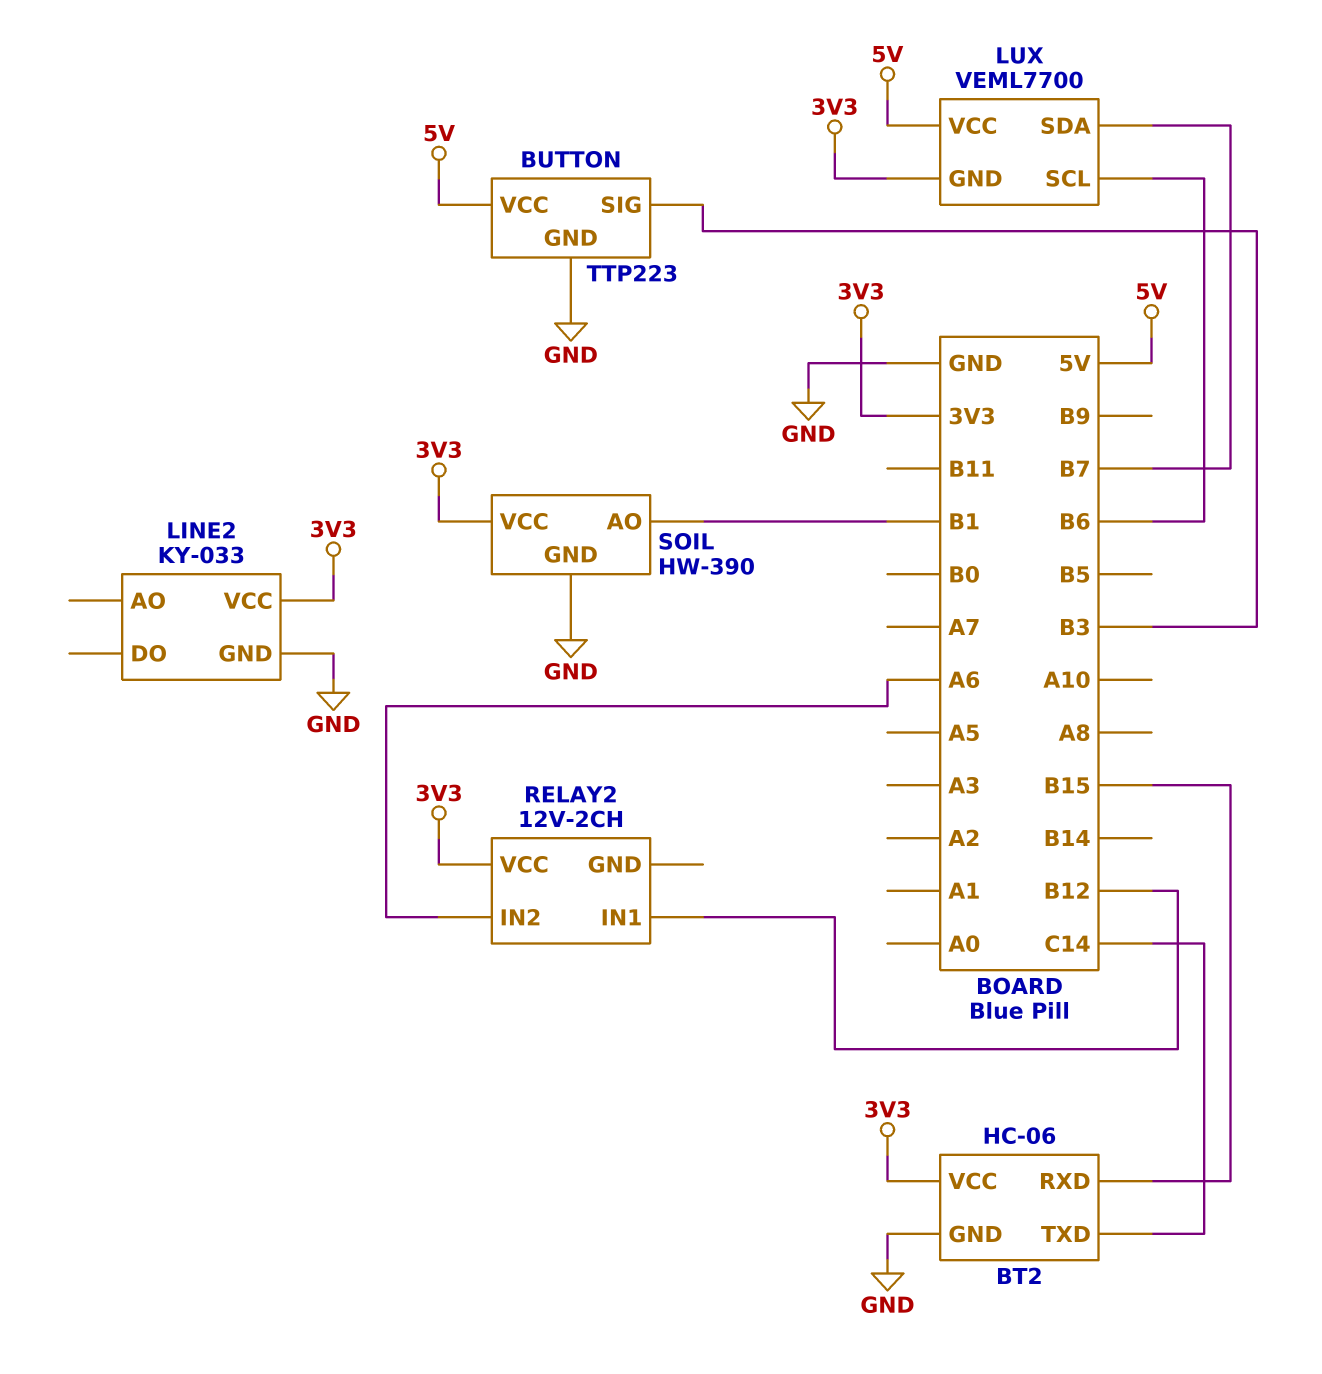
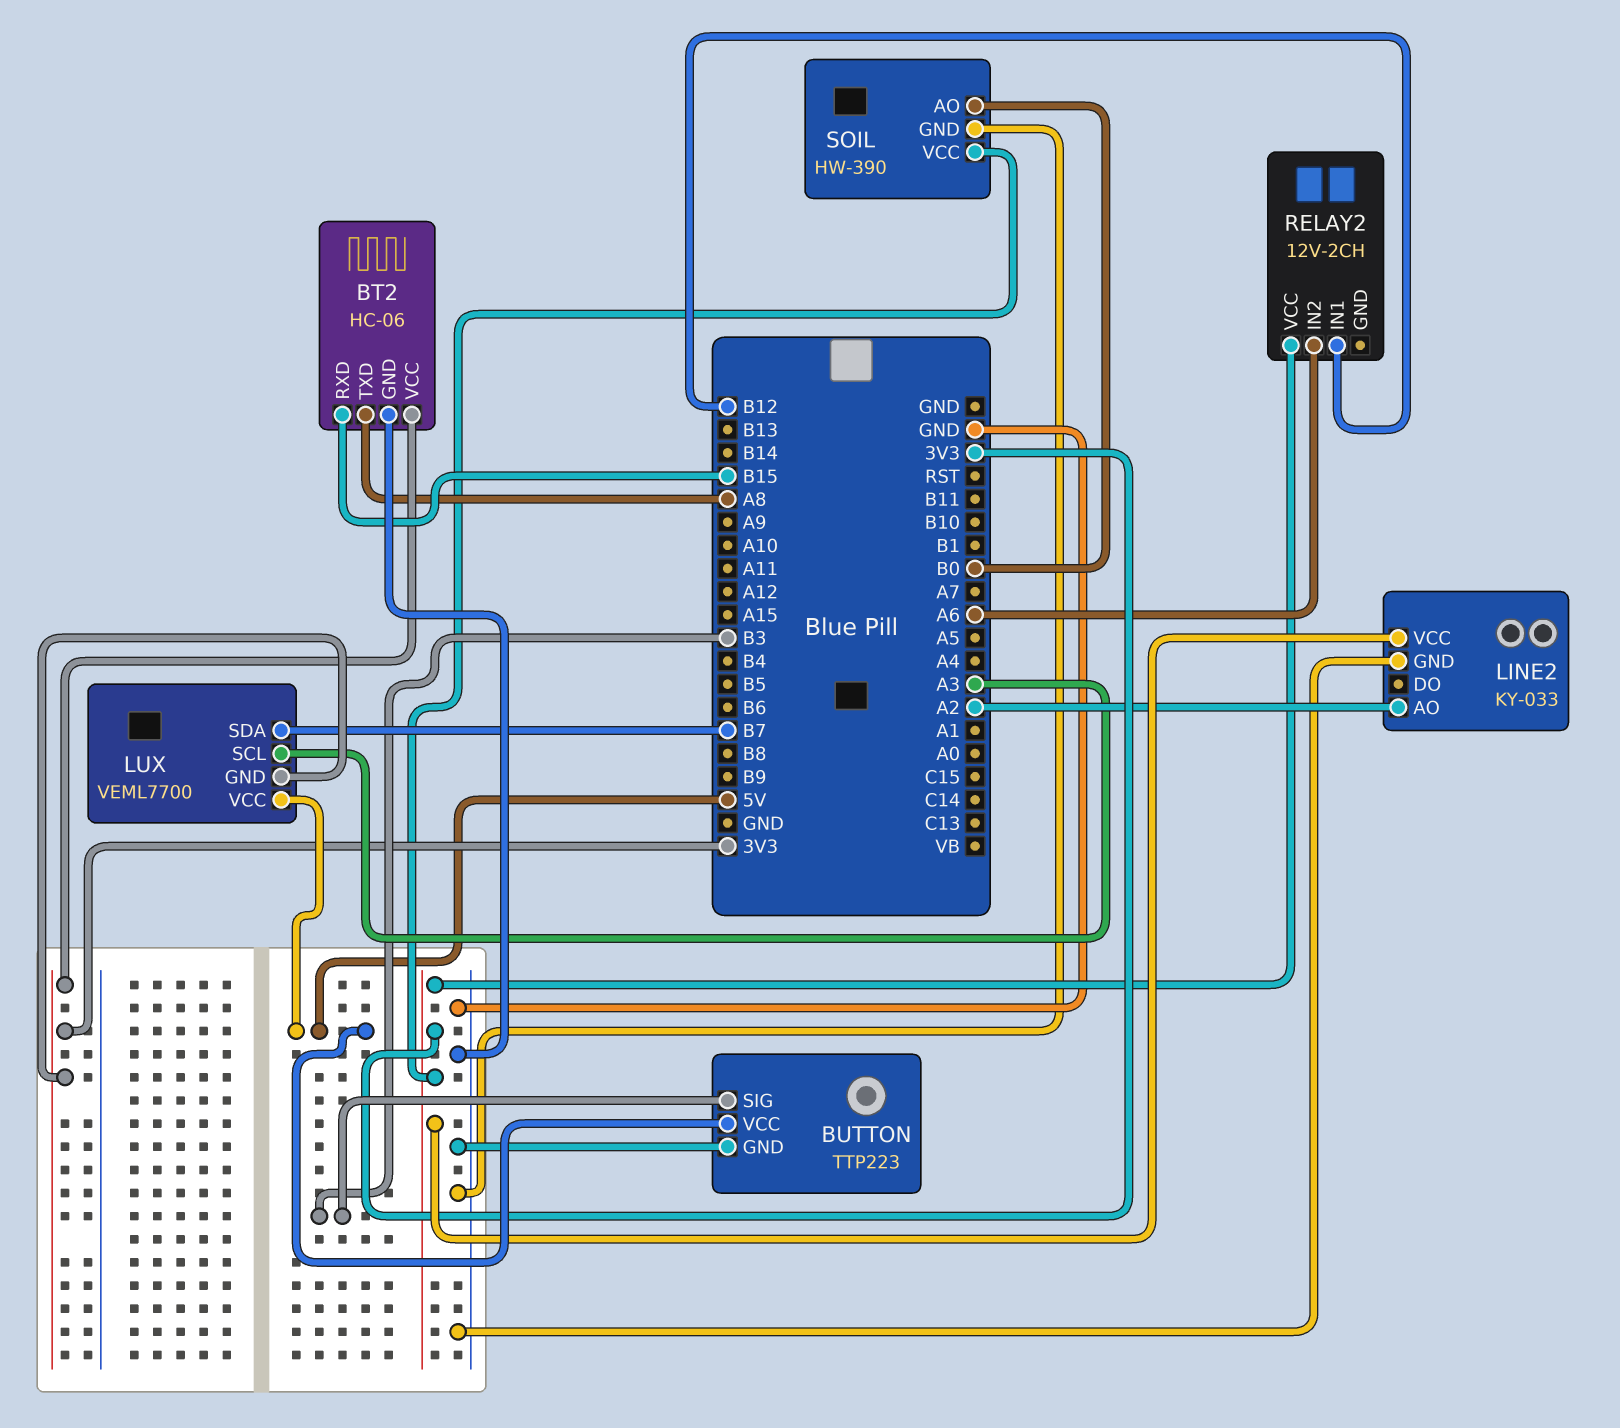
BT2 pin TXD: C14 -> A8
LINE2 pin AO: none -> A2
LUX pin SCL: B6 -> A3
SOIL pin AO: B1 -> B0

